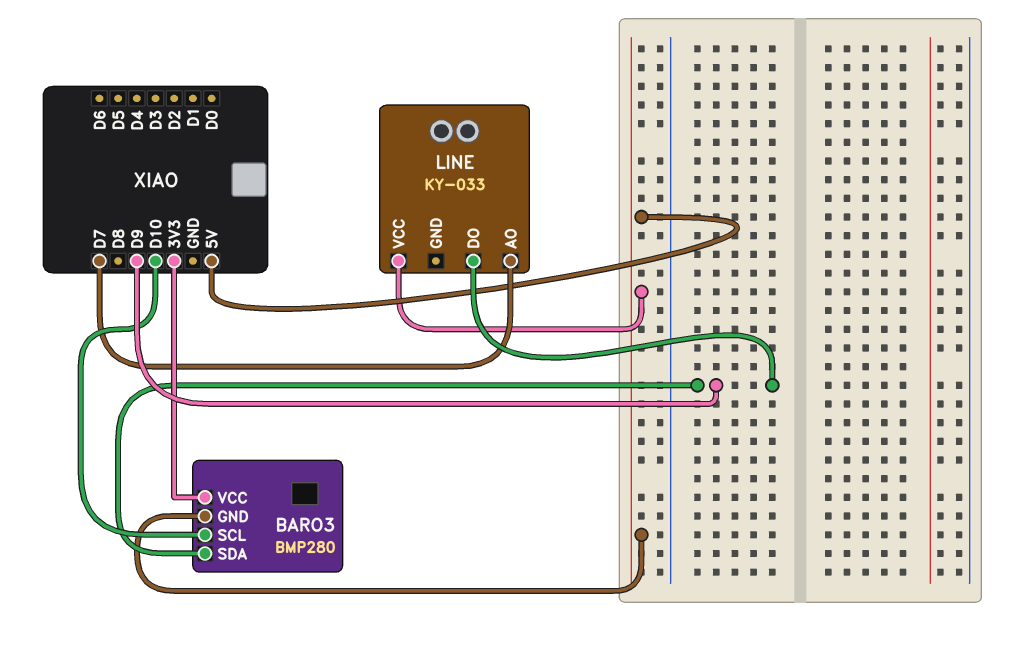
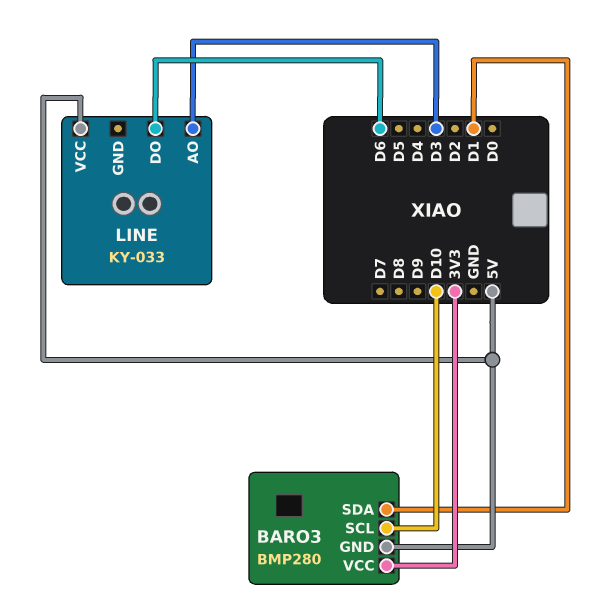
BARO3 pin SDA: D9 -> D1
LINE pin AO: D7 -> D3
LINE pin DO: D9 -> D6

